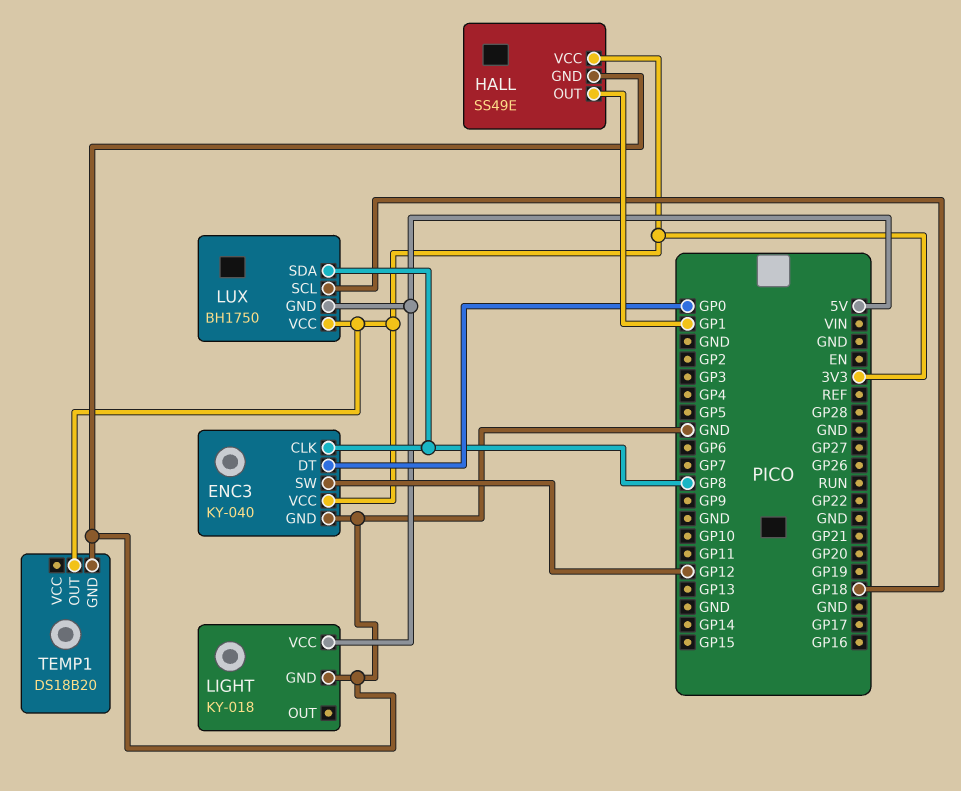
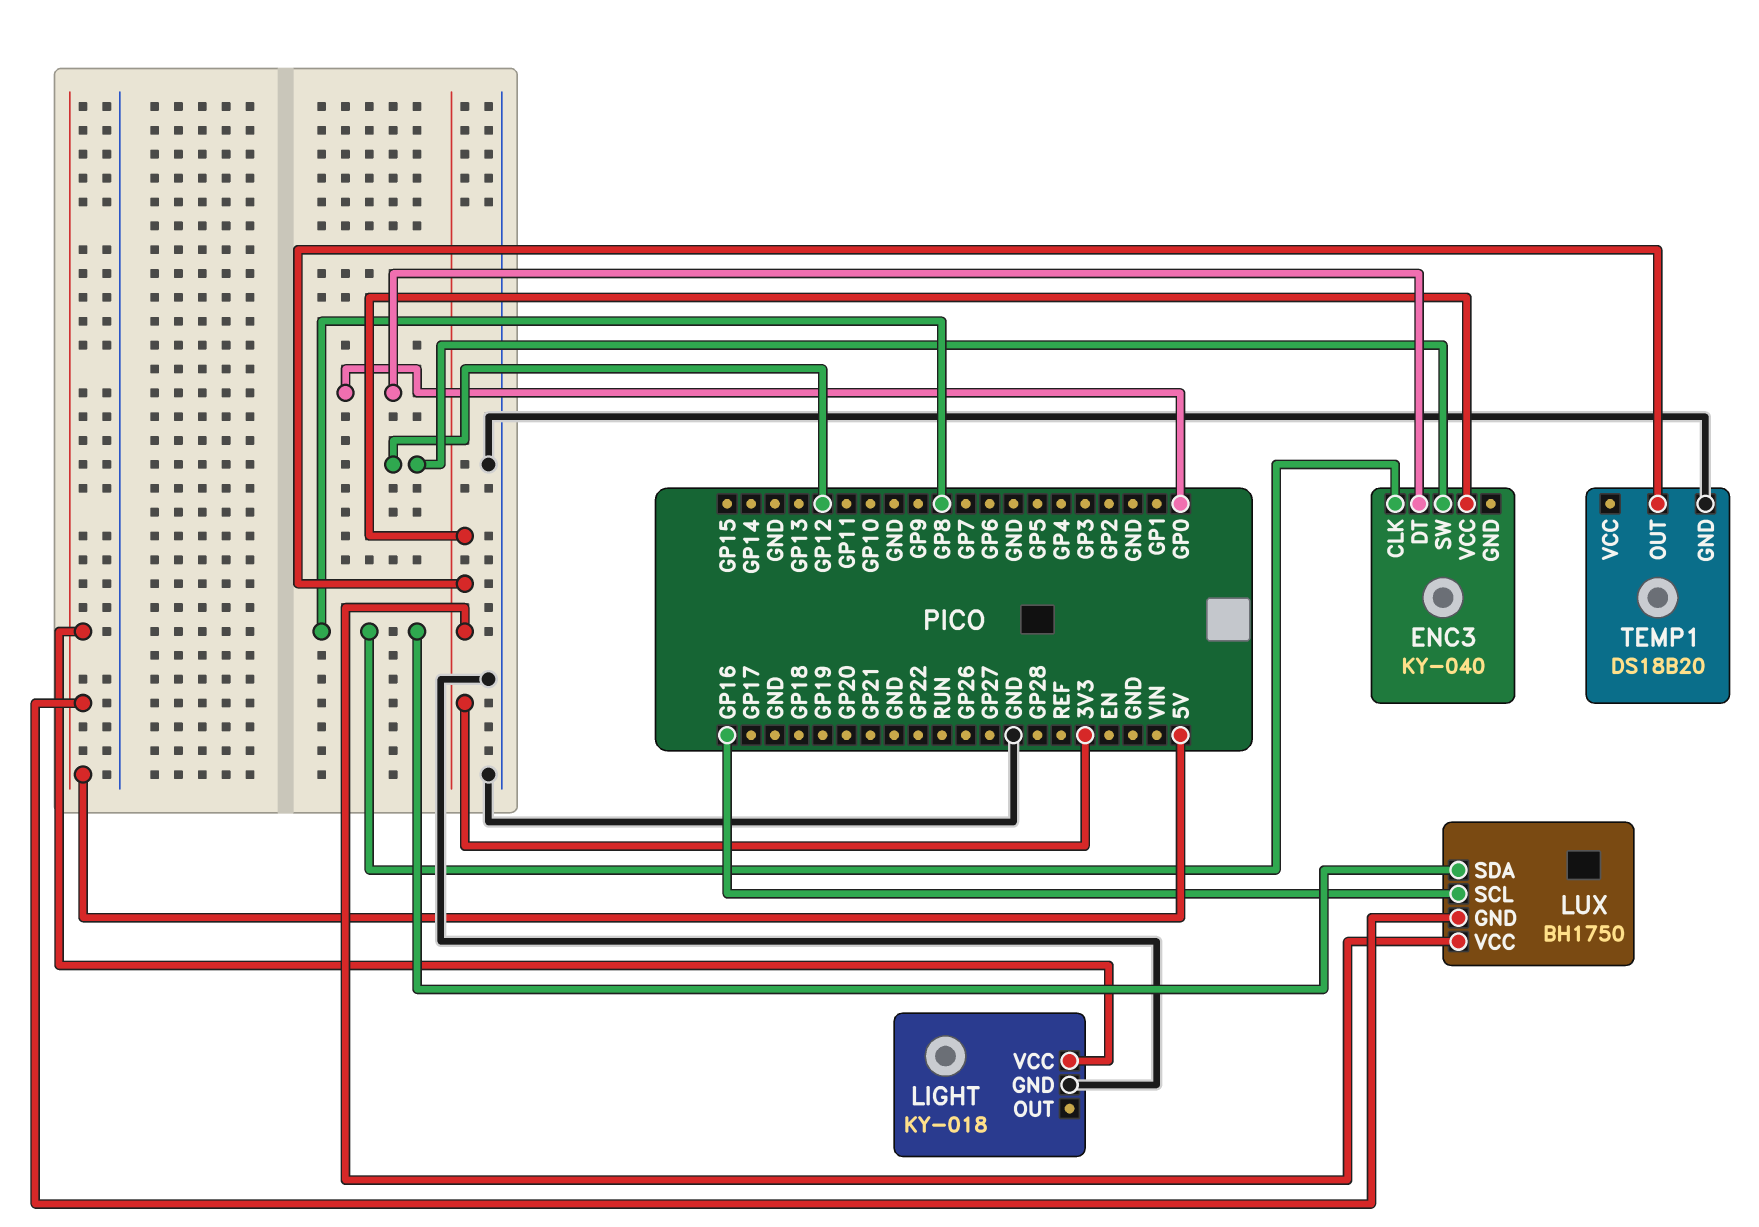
ENC3 pin GND: GND -> none
HALL: SS49E -> none
HALL pin GND: GND -> none
HALL pin OUT: GP1 -> none
HALL pin VCC: 3V3 -> none
LUX pin SCL: GP18 -> GP16

